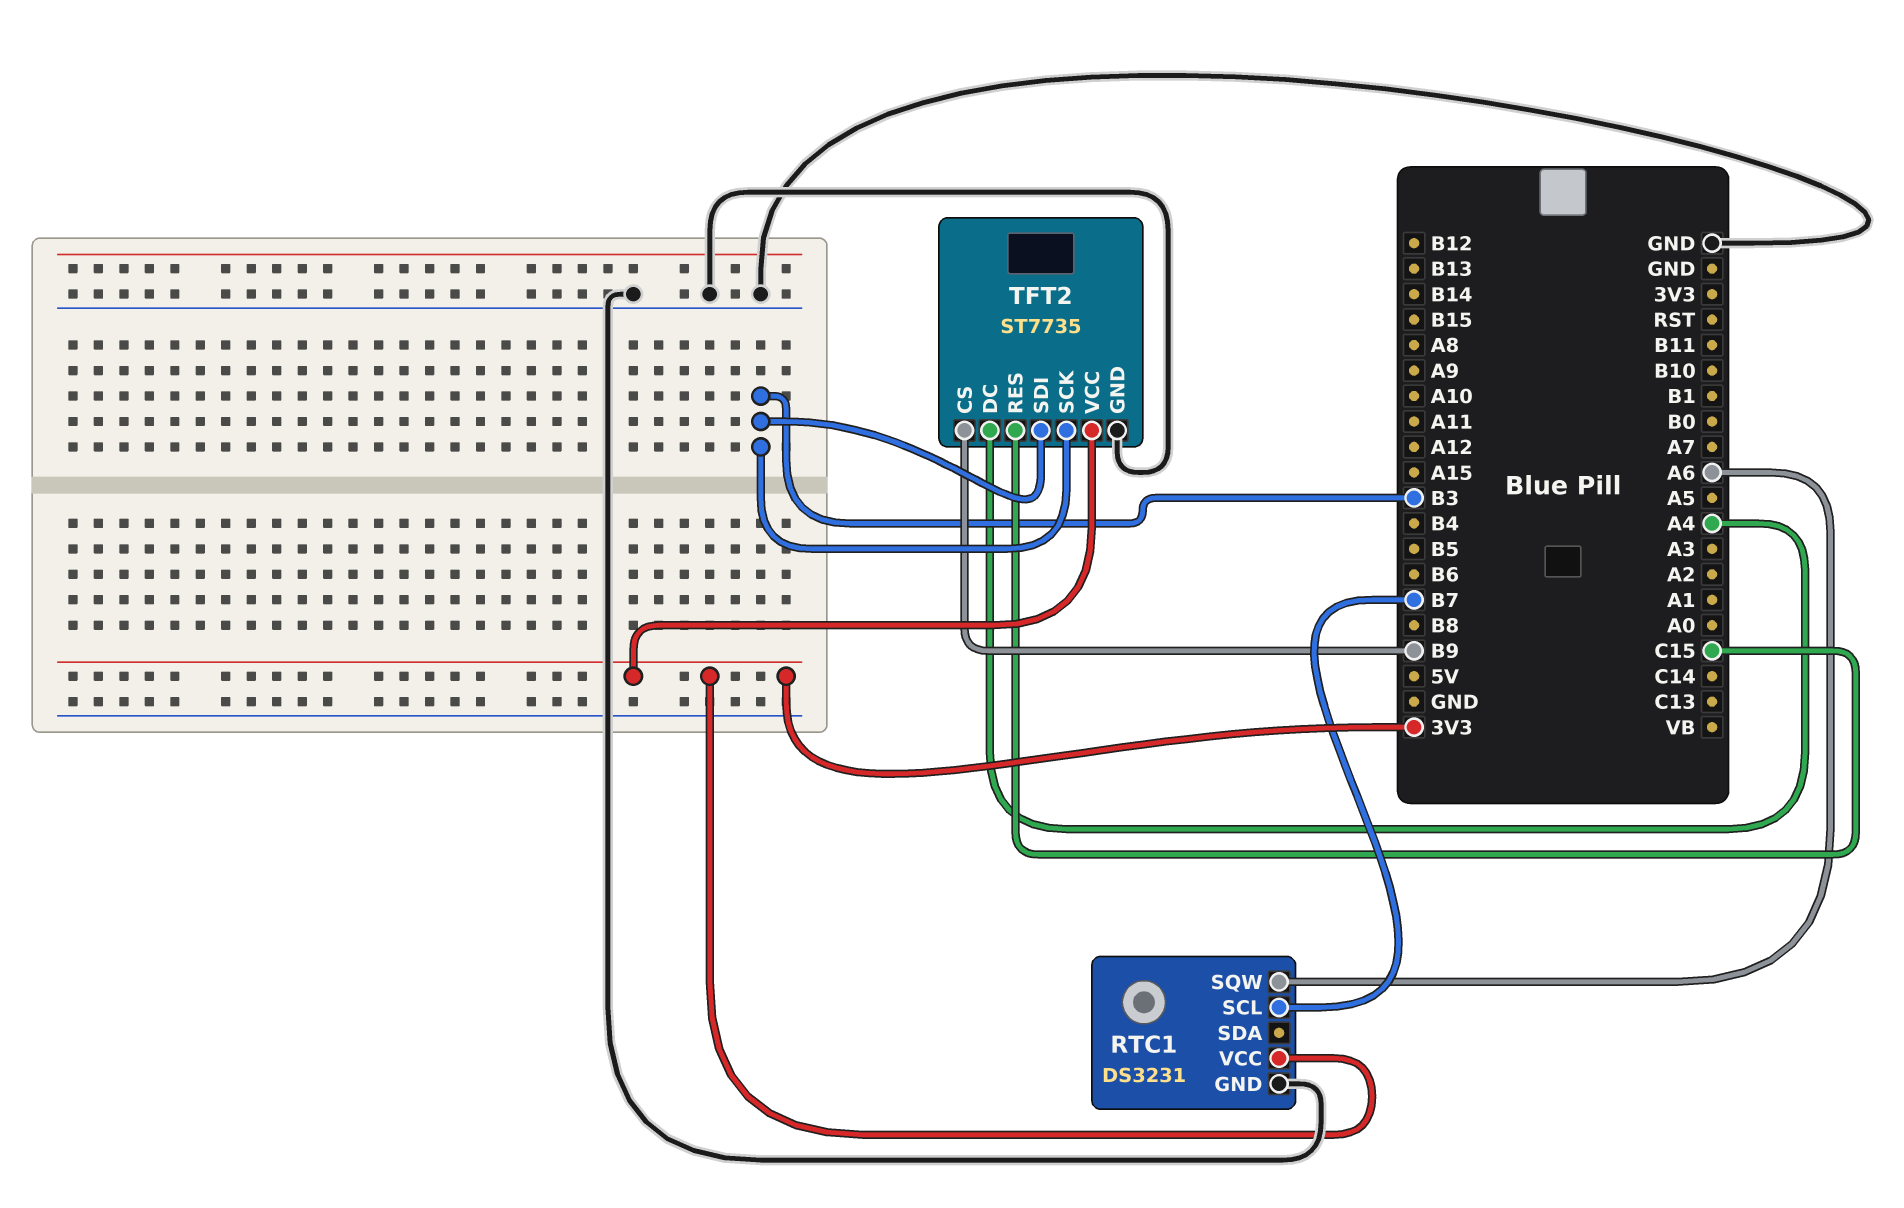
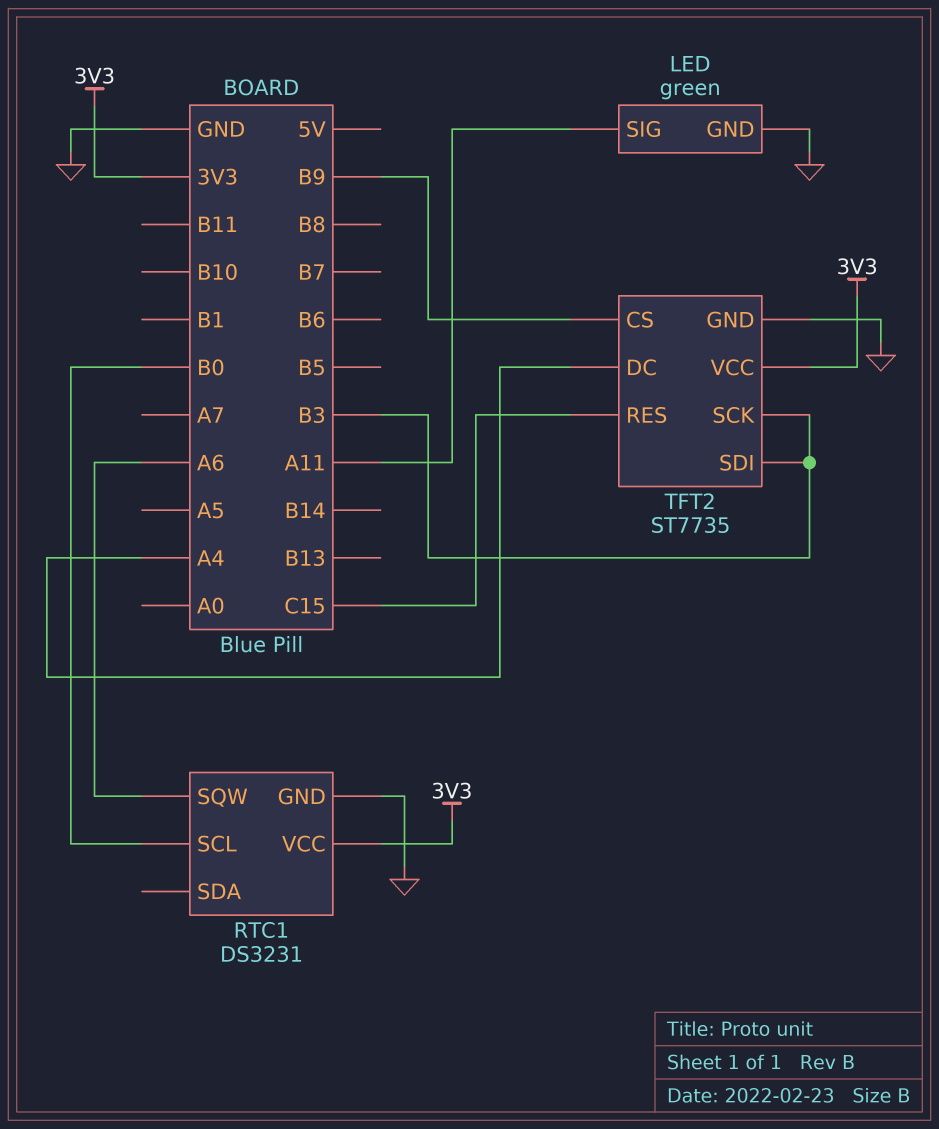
LED: none -> green
LED pin GND: none -> GND
LED pin SIG: none -> A11
RTC1 pin SCL: B7 -> B0

